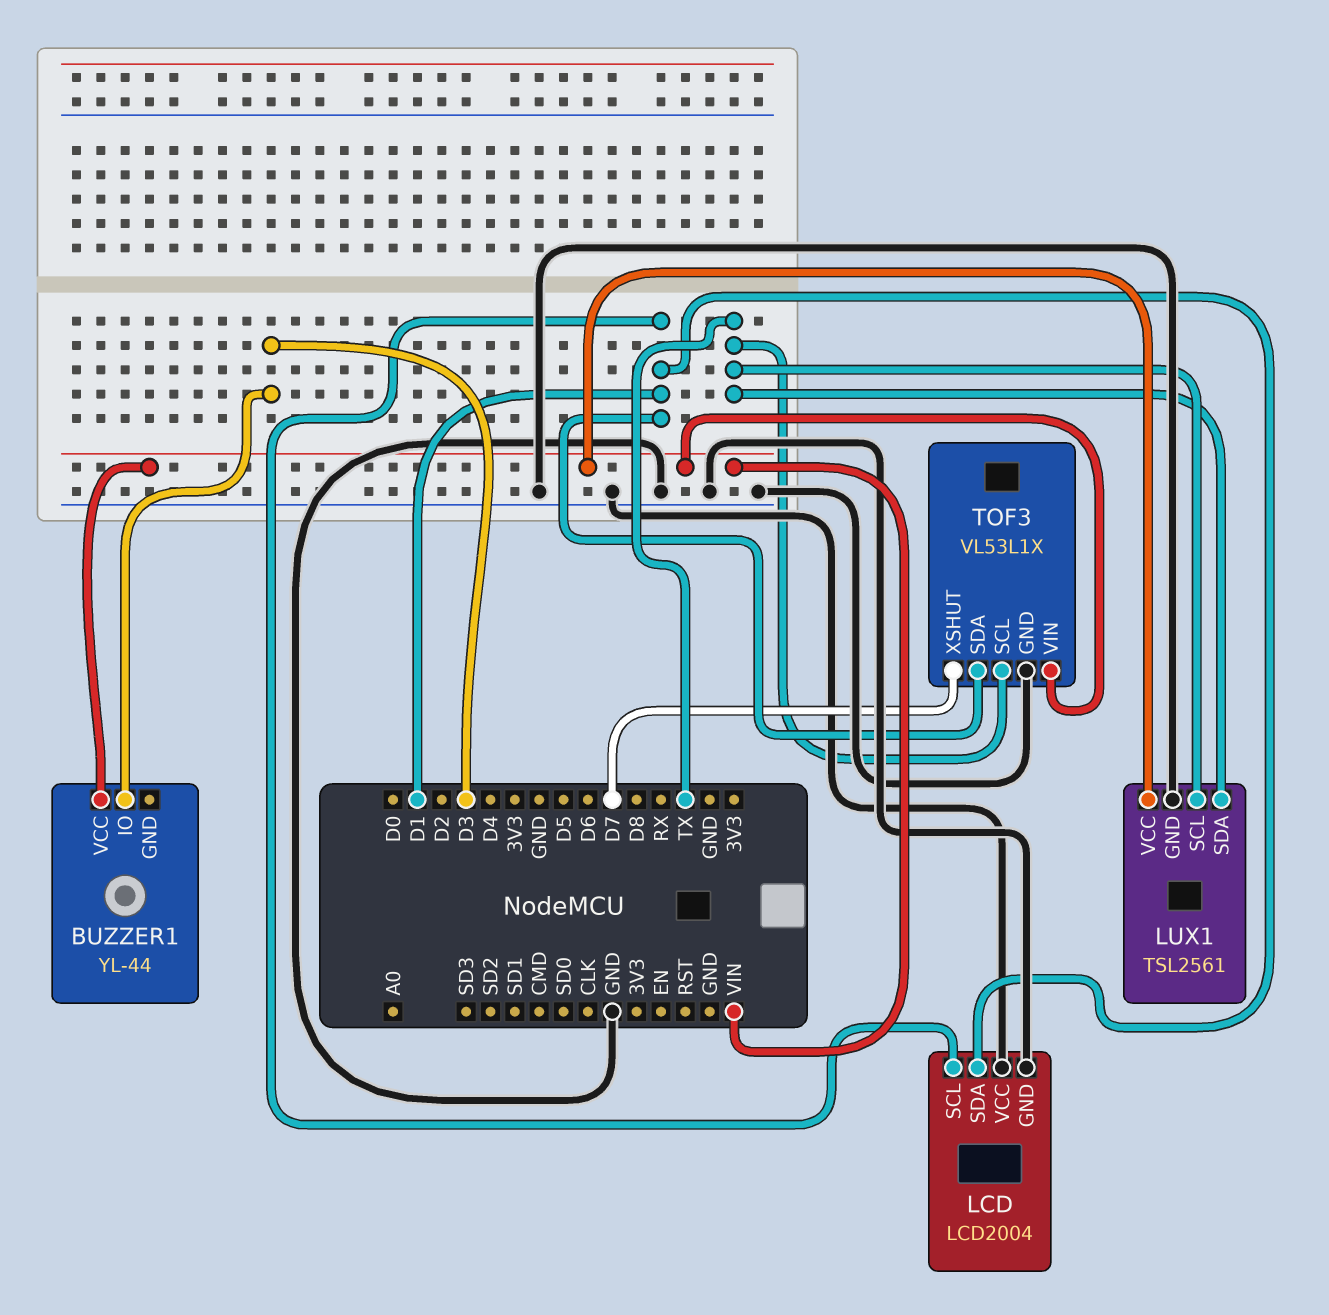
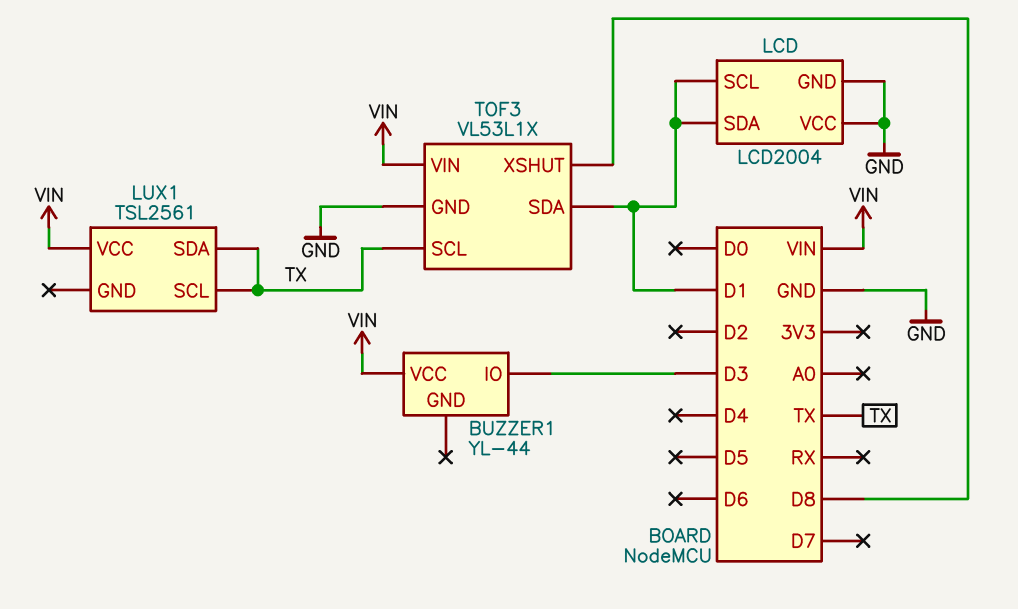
LUX1 pin GND: GND -> none
TOF3 pin XSHUT: D7 -> D8

